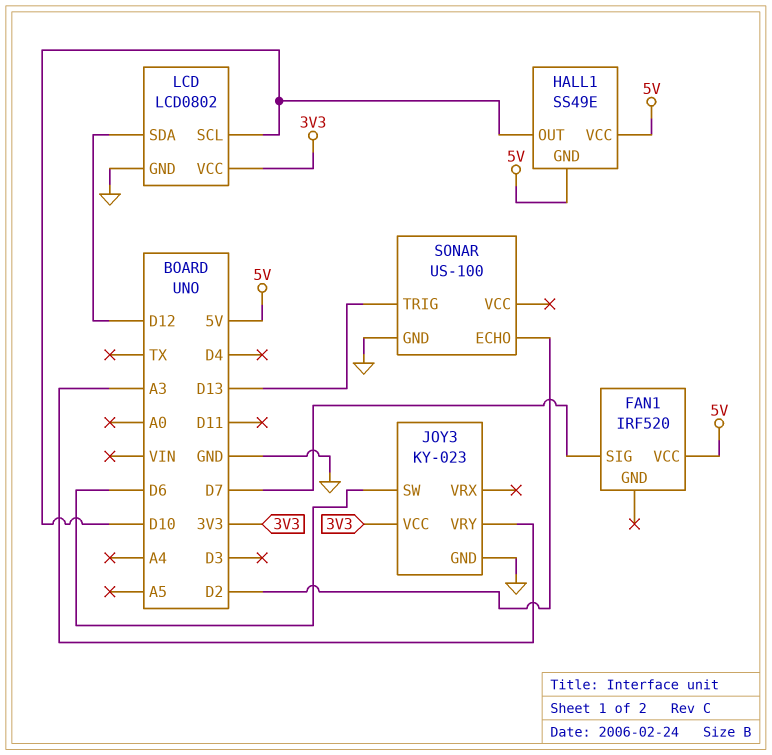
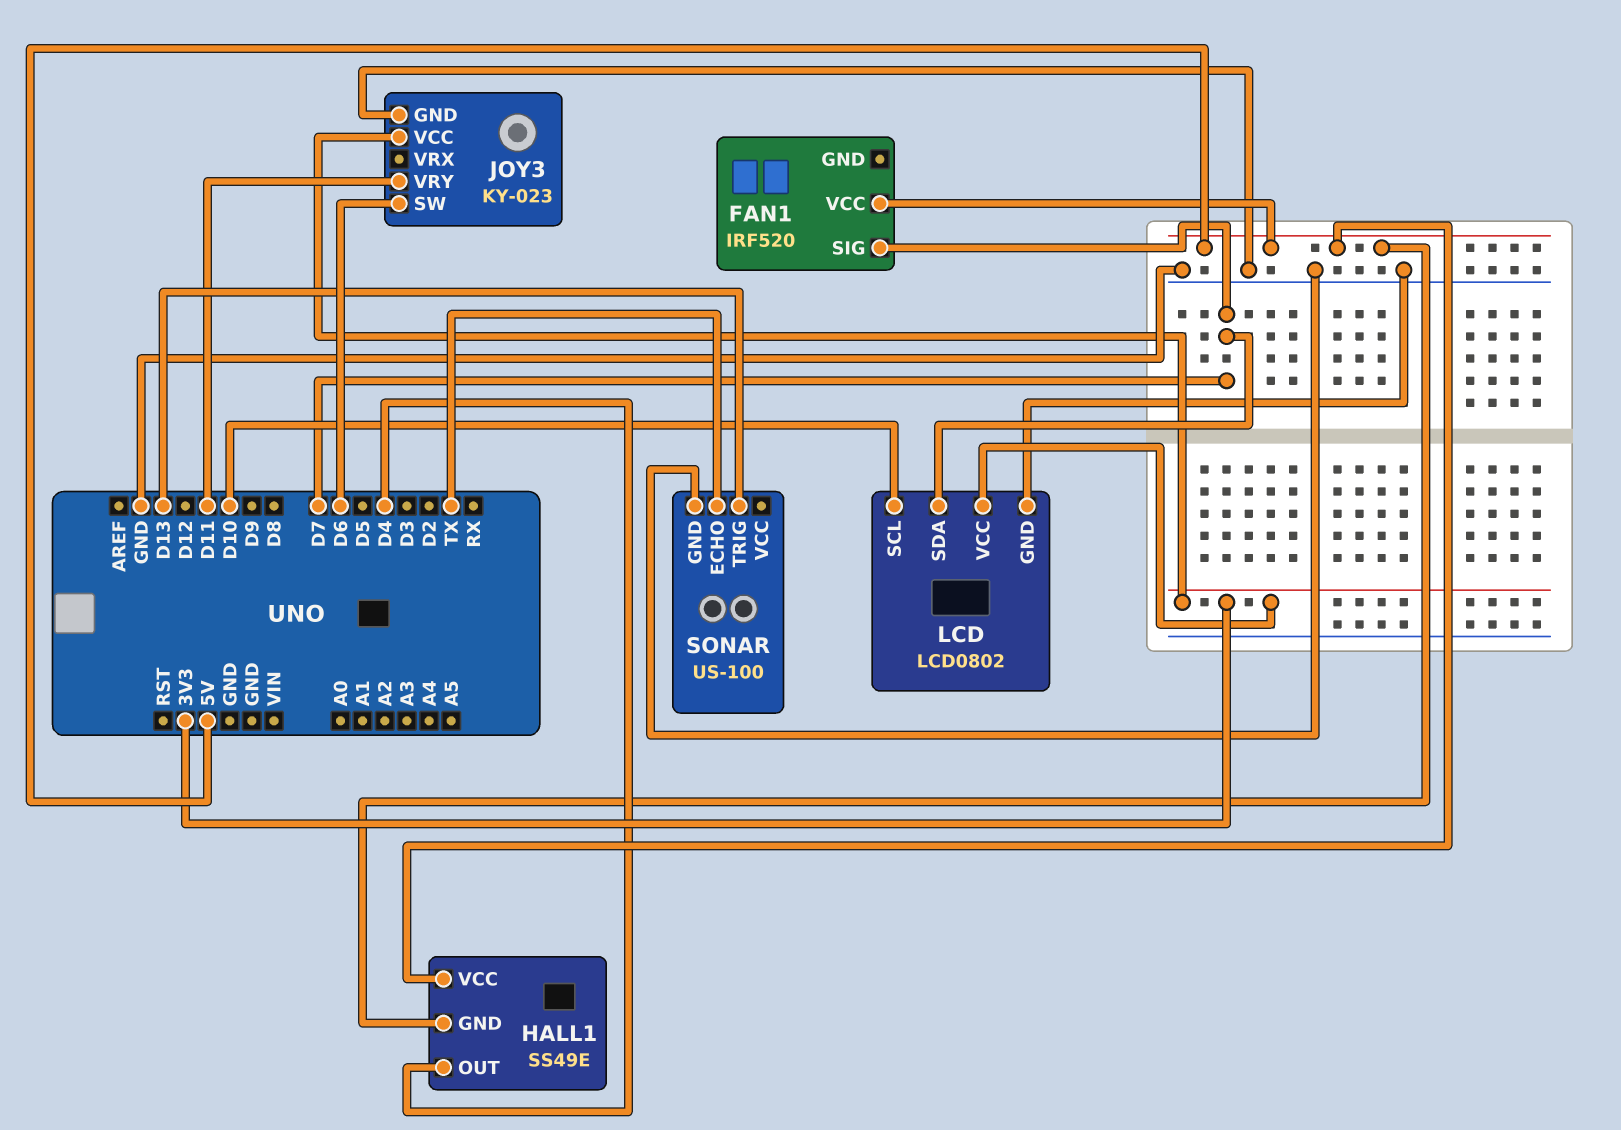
HALL1 pin OUT: D10 -> D4
JOY3 pin VRY: A3 -> D11
LCD pin SDA: D12 -> D7
SONAR pin ECHO: D2 -> TX

